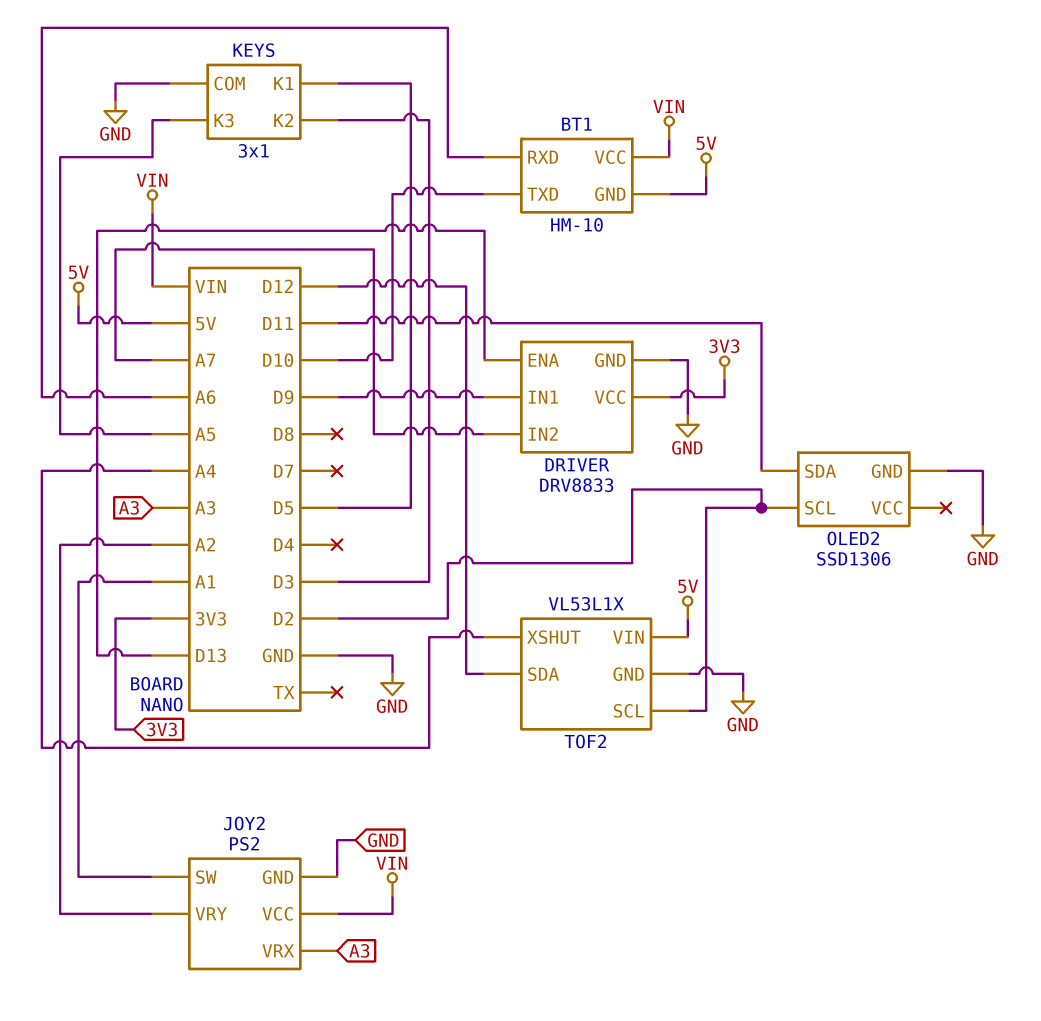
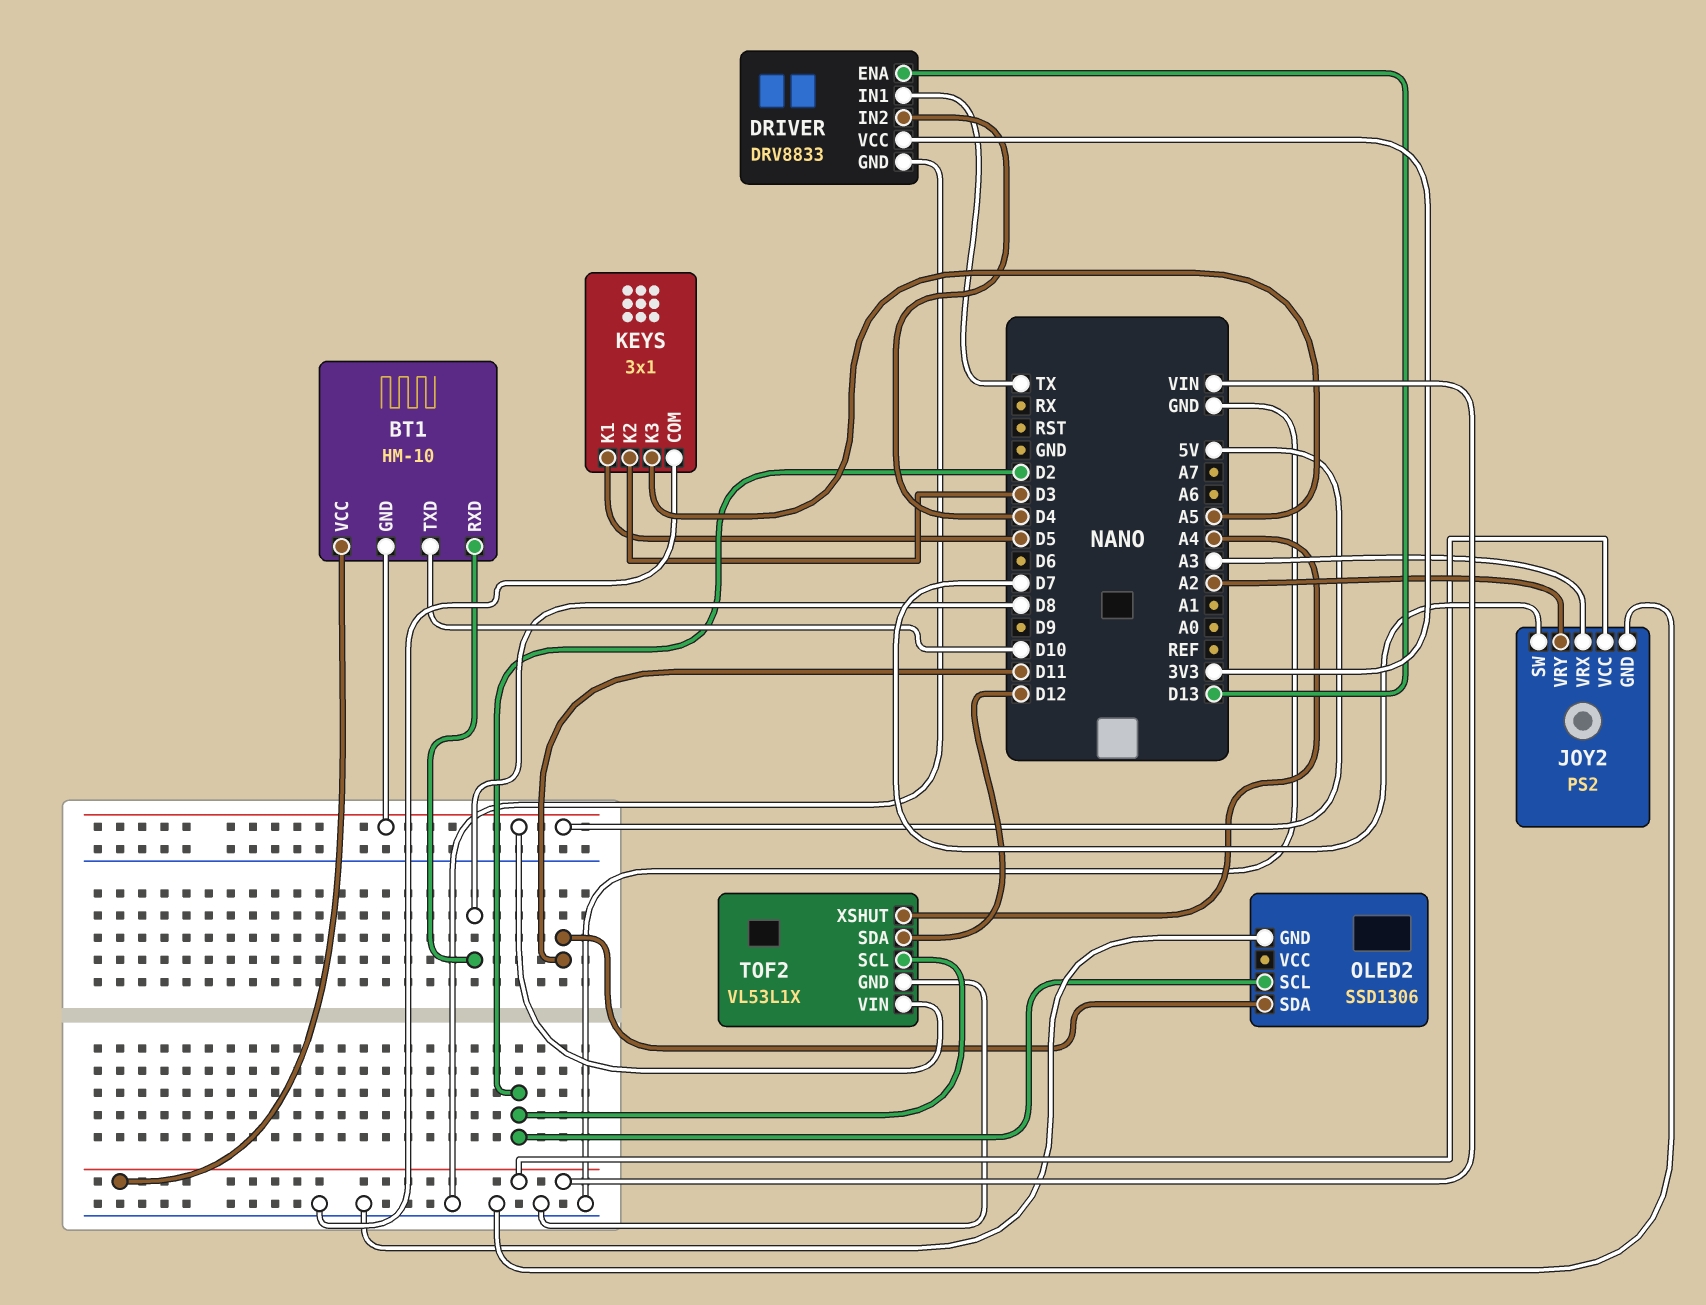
BT1 pin RXD: A6 -> D8
DRIVER pin IN1: D9 -> TX
DRIVER pin IN2: A7 -> D4
JOY2 pin SW: A1 -> D7

